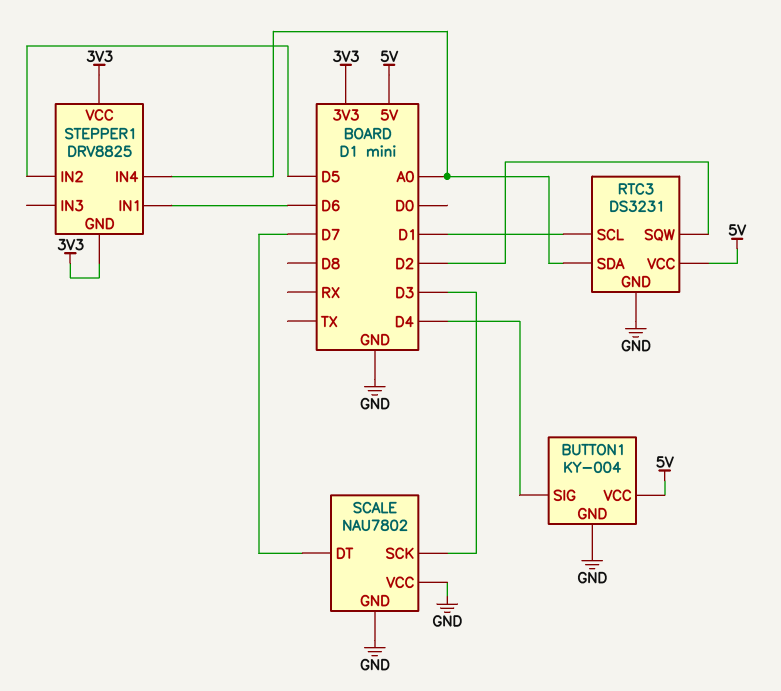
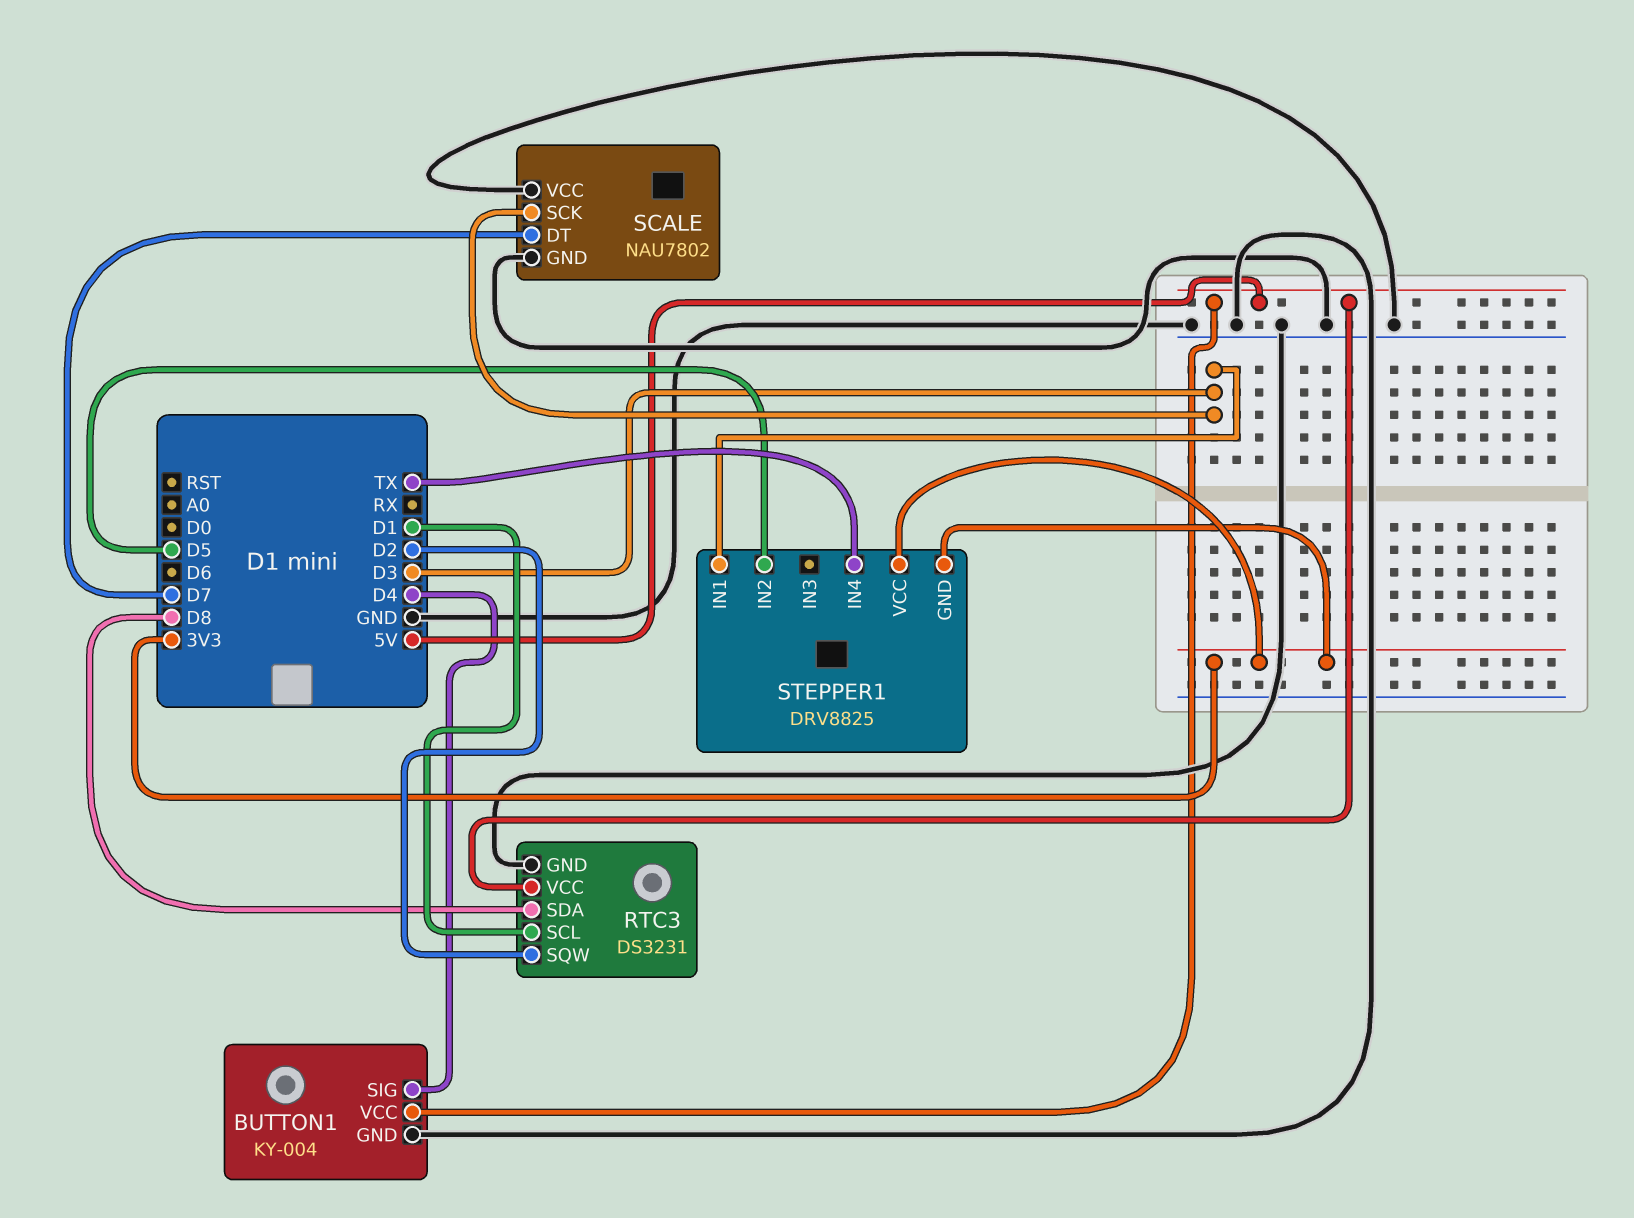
RTC3 pin SDA: A0 -> D8
STEPPER1 pin IN1: D6 -> D3
STEPPER1 pin IN4: A0 -> TX

